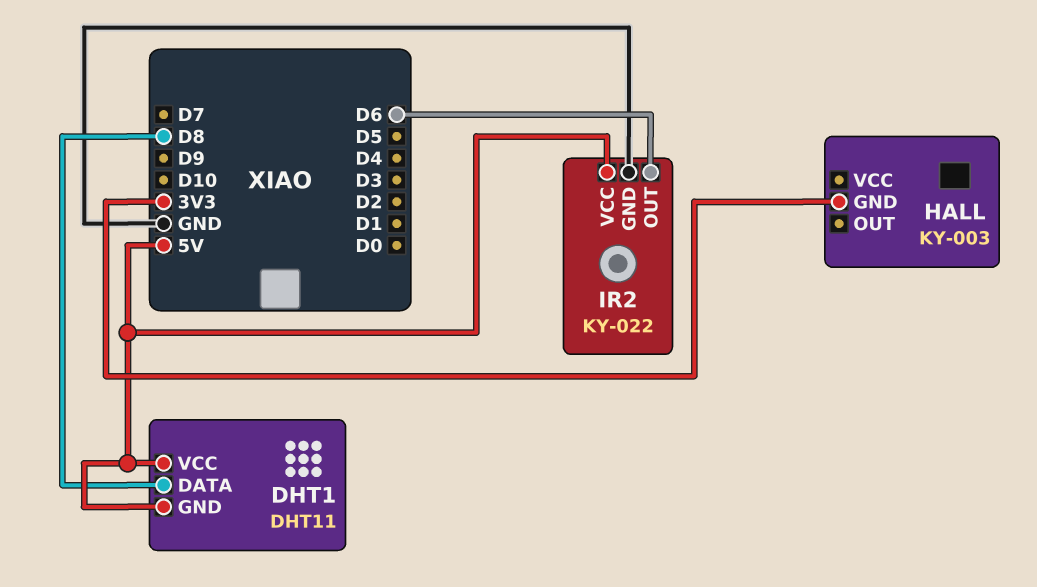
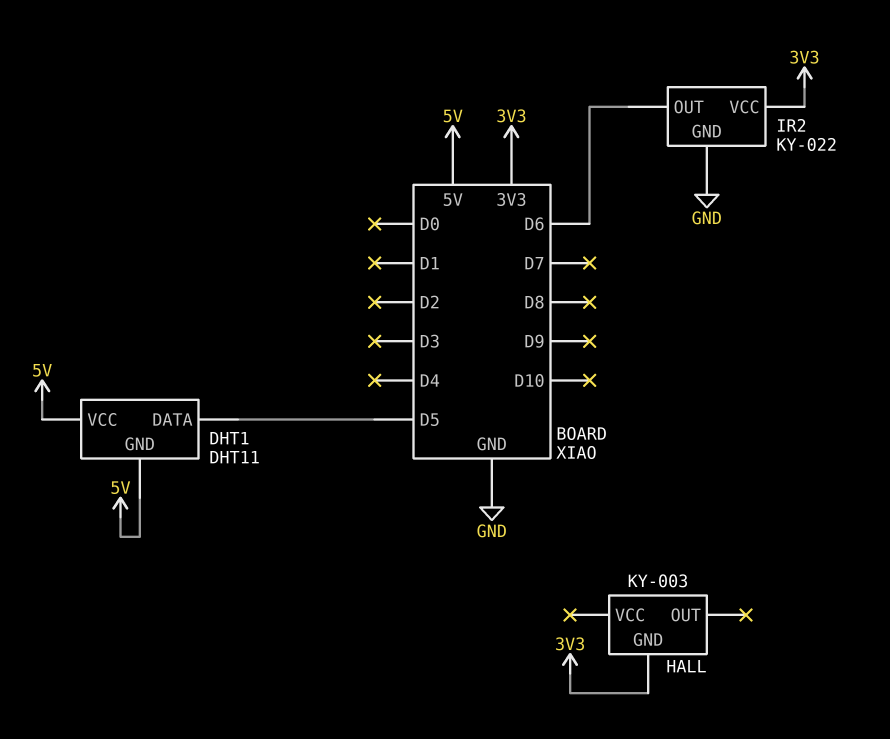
DHT1 pin DATA: D8 -> D5
IR2 pin VCC: 5V -> 3V3

